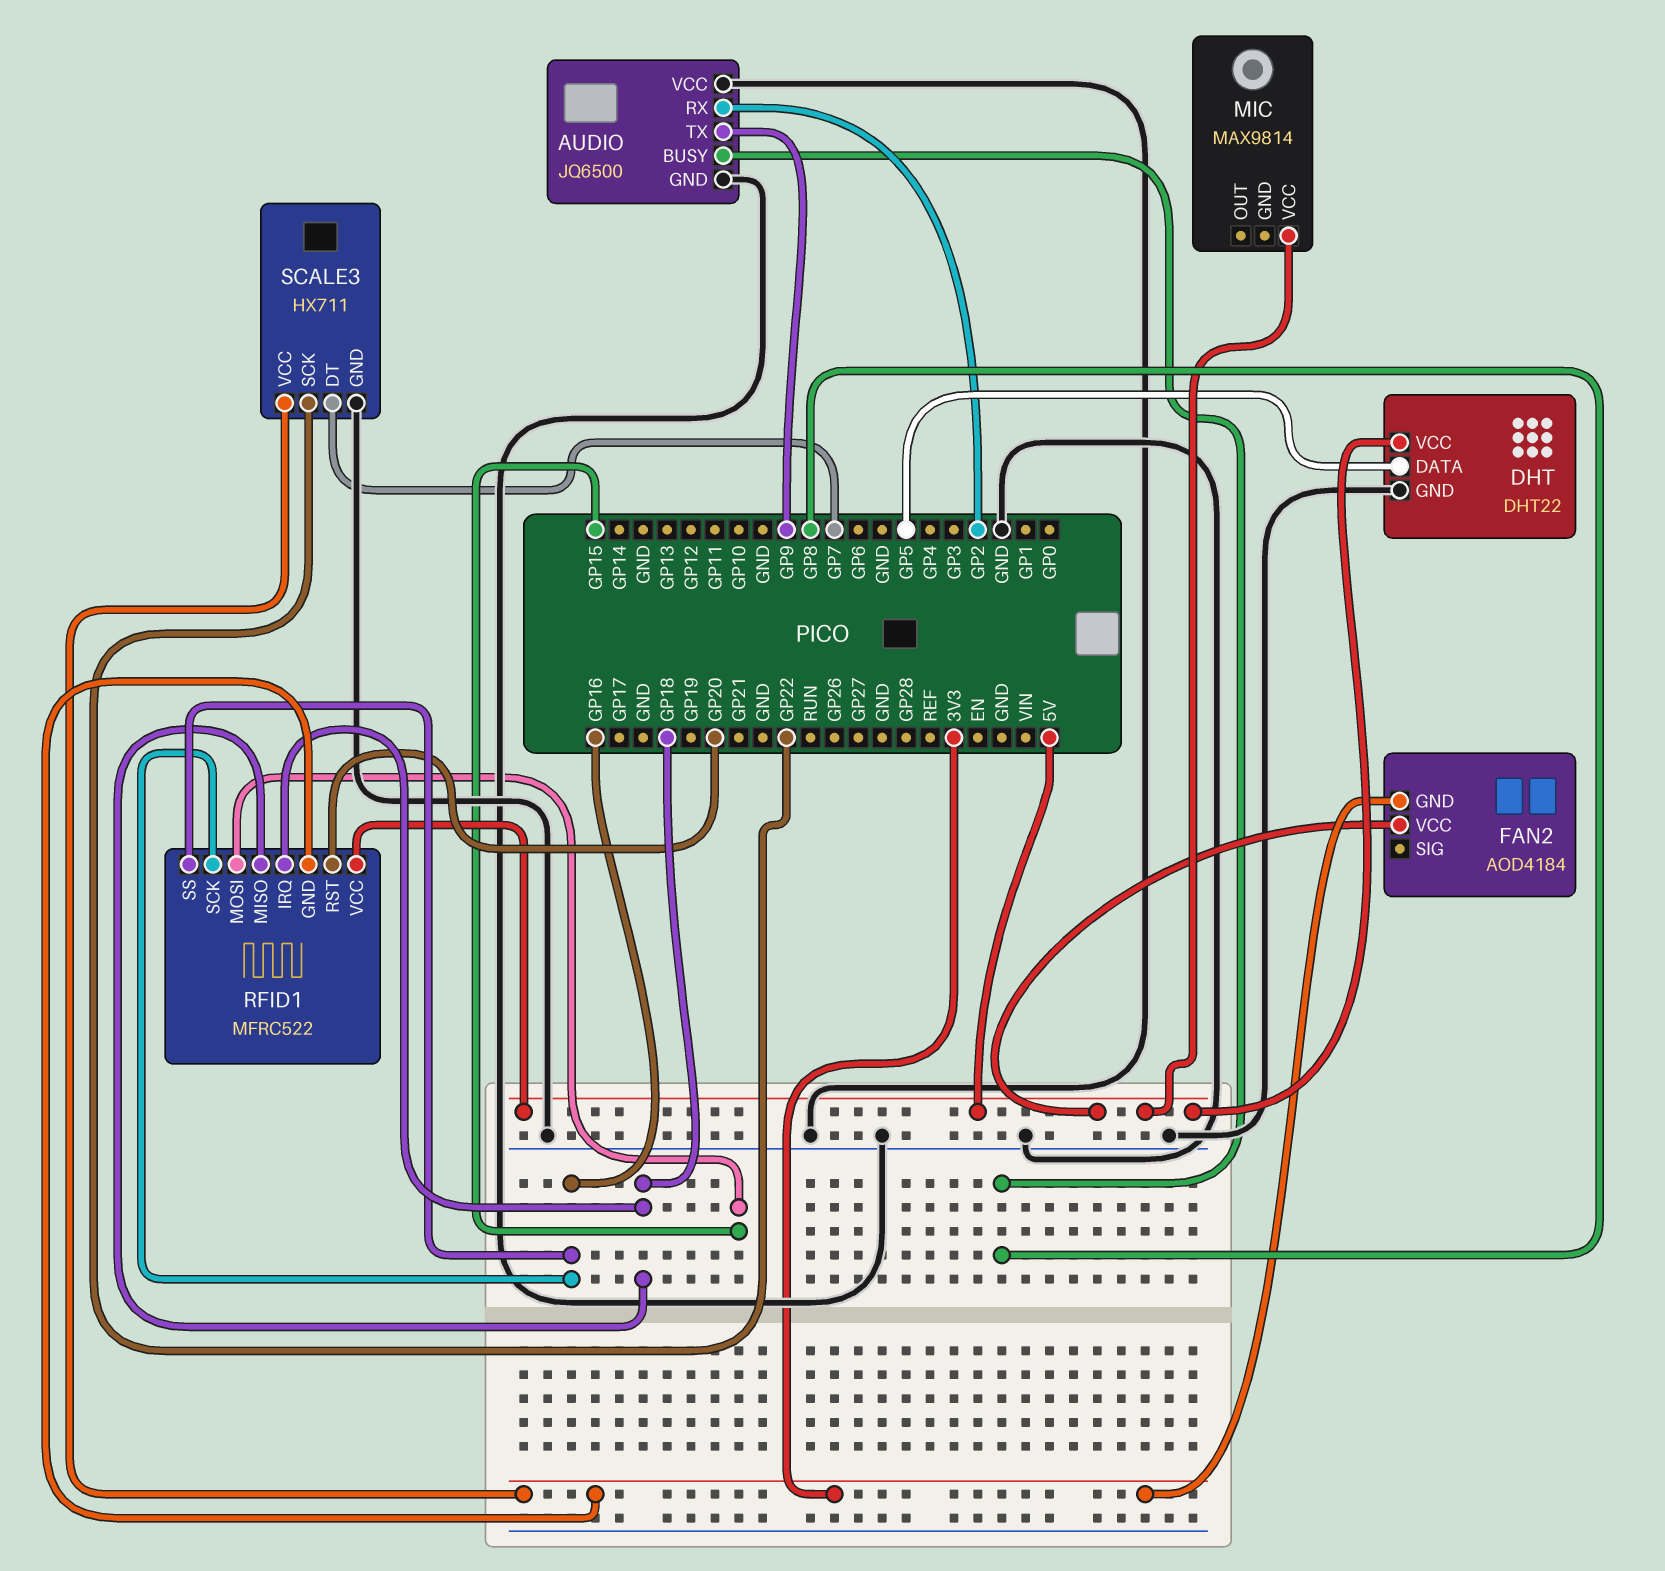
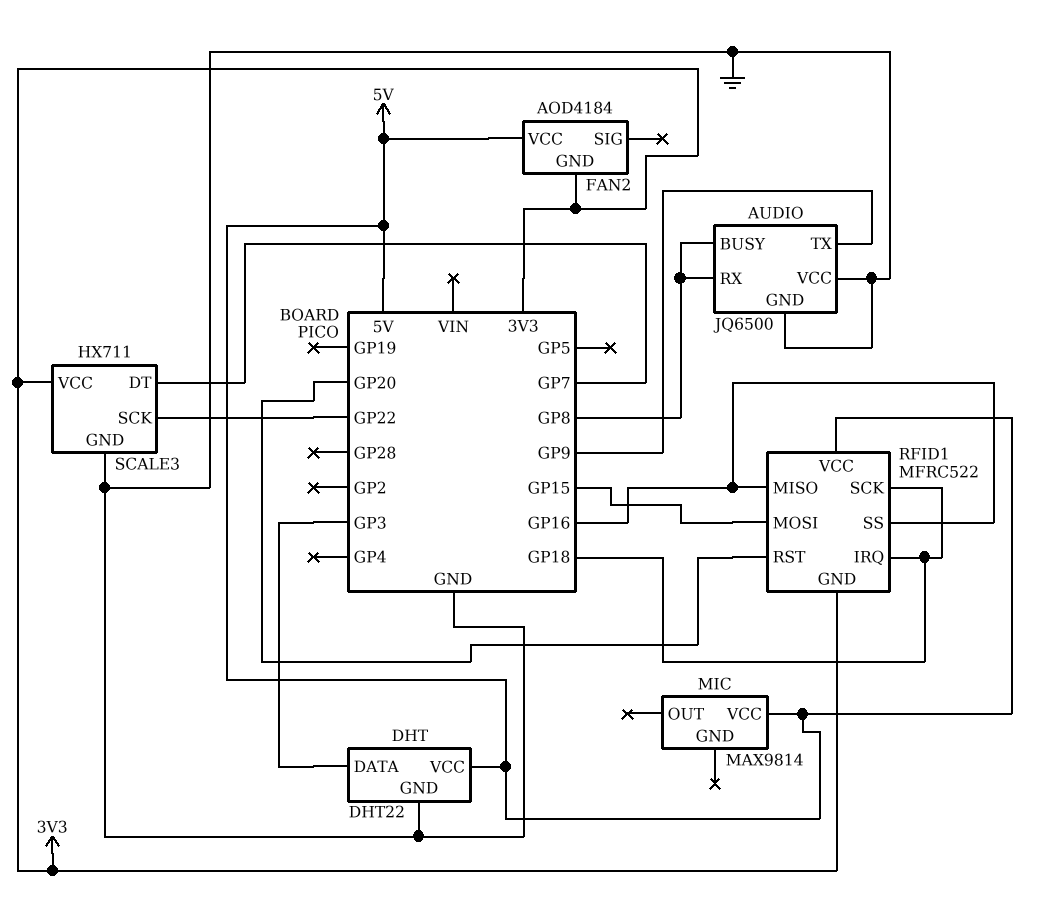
AUDIO pin RX: GP2 -> GP8
DHT pin DATA: GP5 -> GP3
RFID1 pin MISO: GP18 -> GP16
RFID1 pin SCK: GP16 -> GP18

